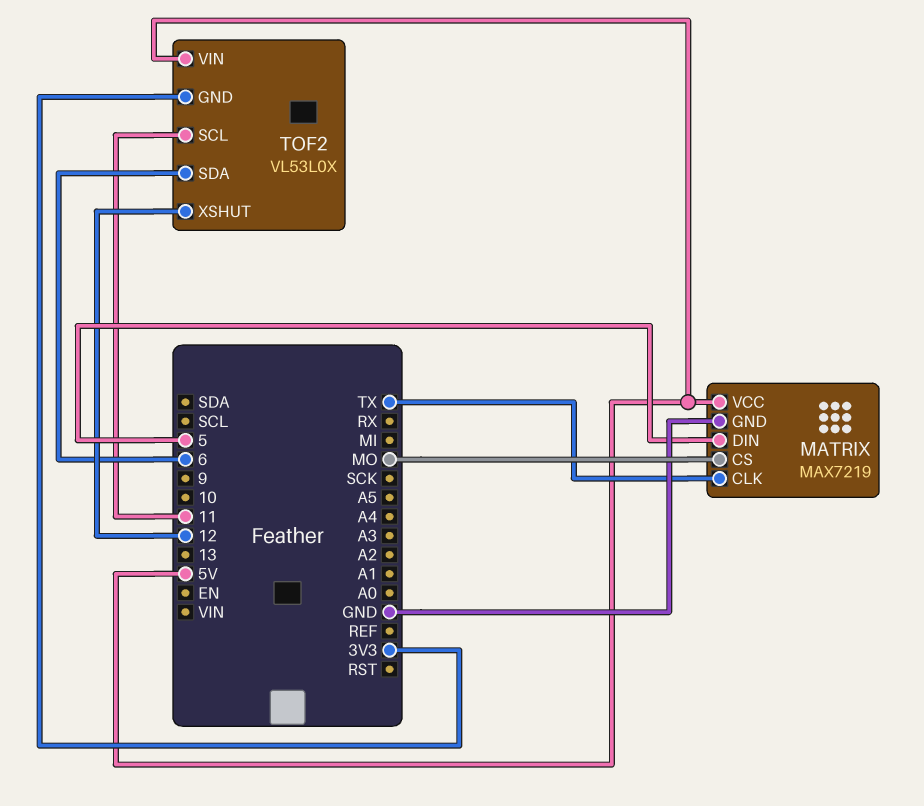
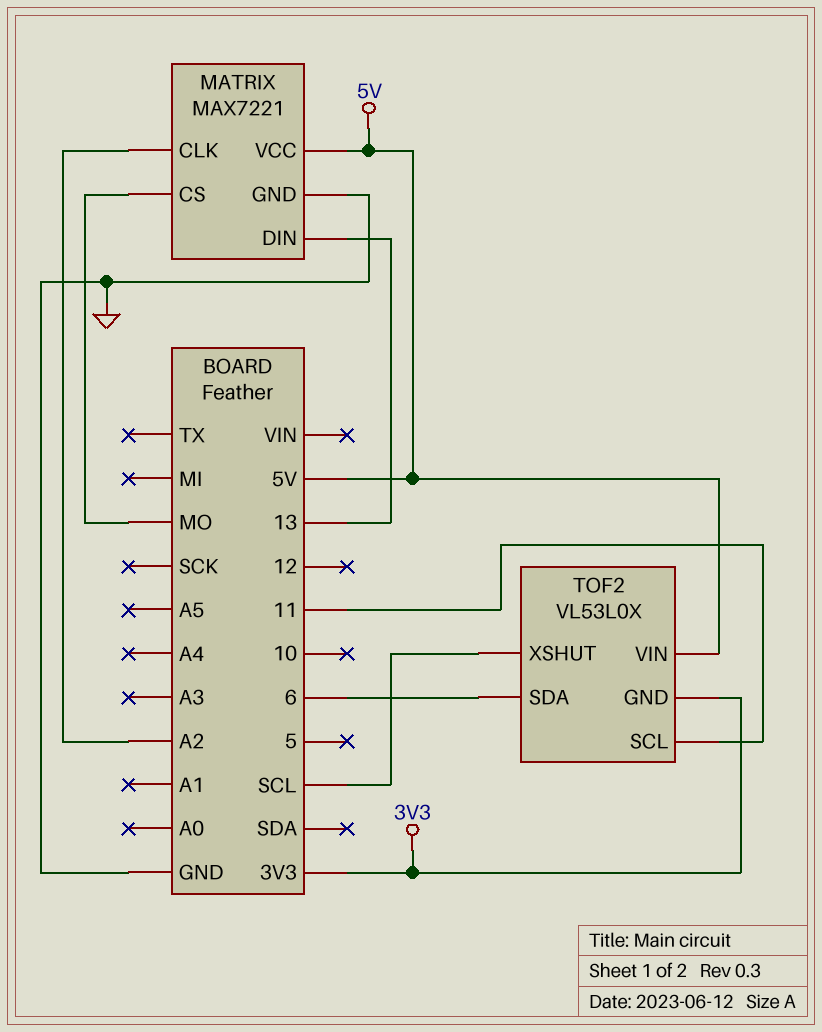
MATRIX: MAX7219 -> MAX7221
MATRIX pin CLK: TX -> A2
MATRIX pin DIN: 5 -> 13
TOF2 pin XSHUT: 12 -> SCL

